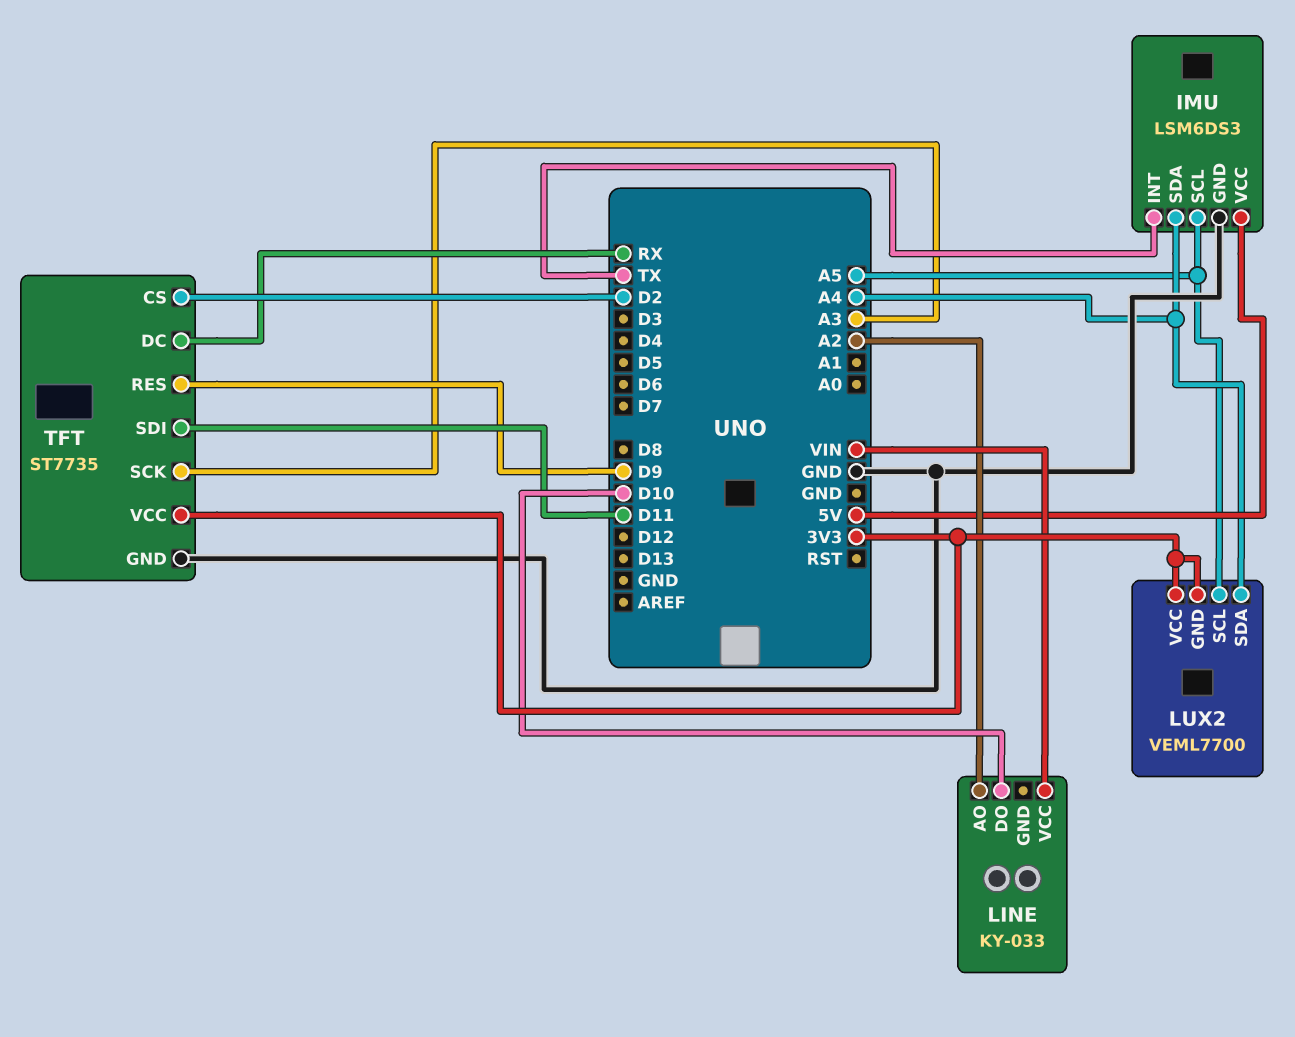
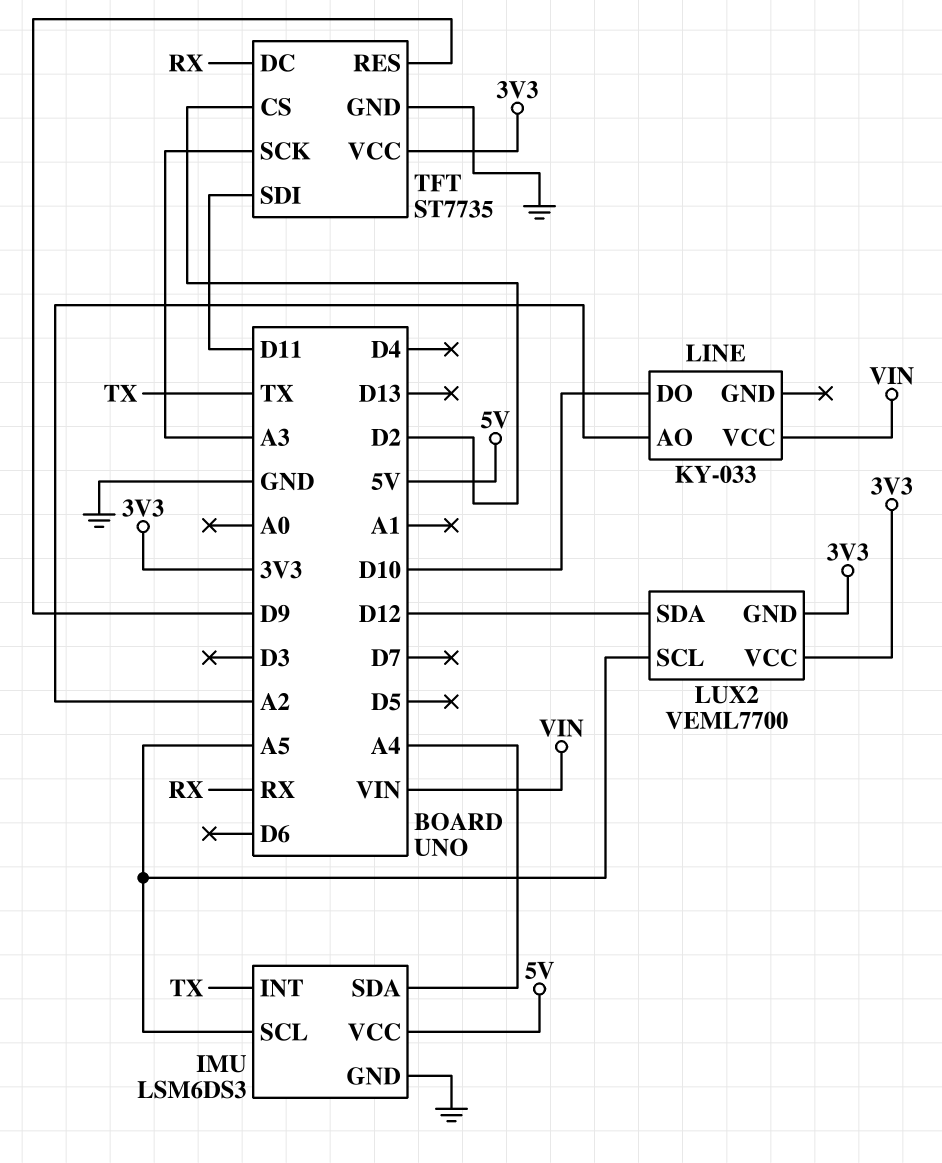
LUX2 pin SDA: A4 -> D12

